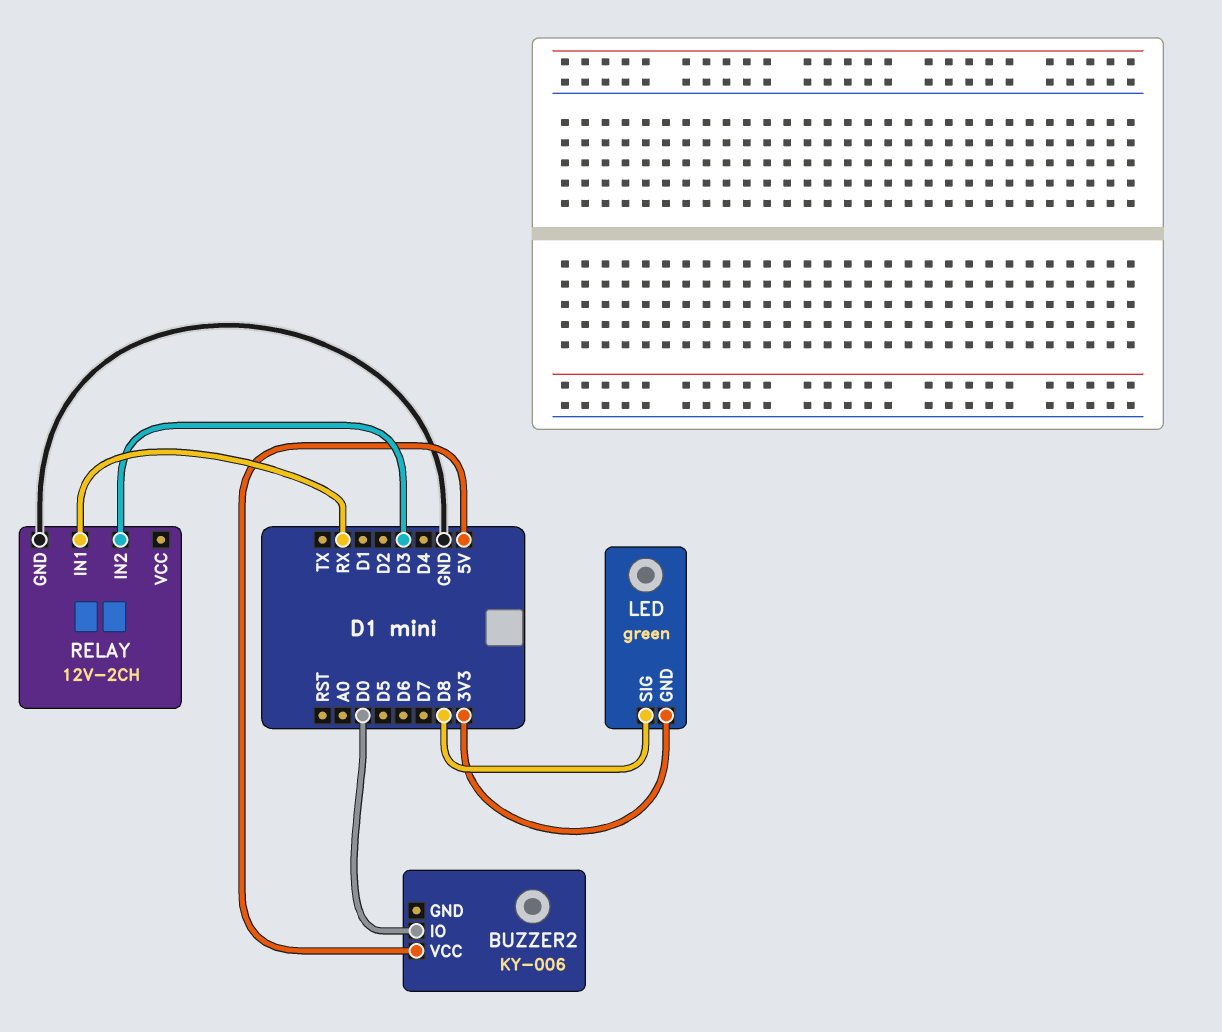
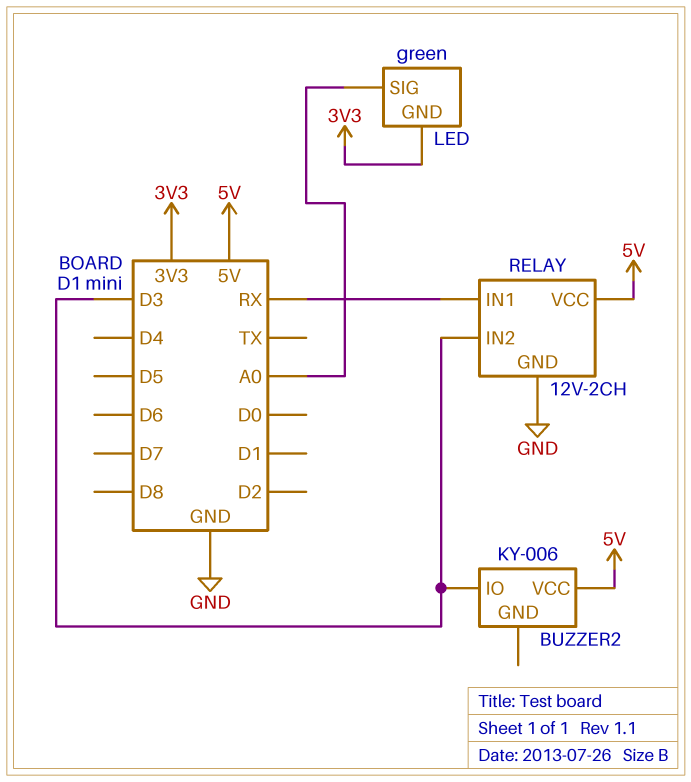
BUZZER2 pin IO: D0 -> D3
LED pin SIG: D8 -> A0
RELAY pin VCC: none -> 5V

